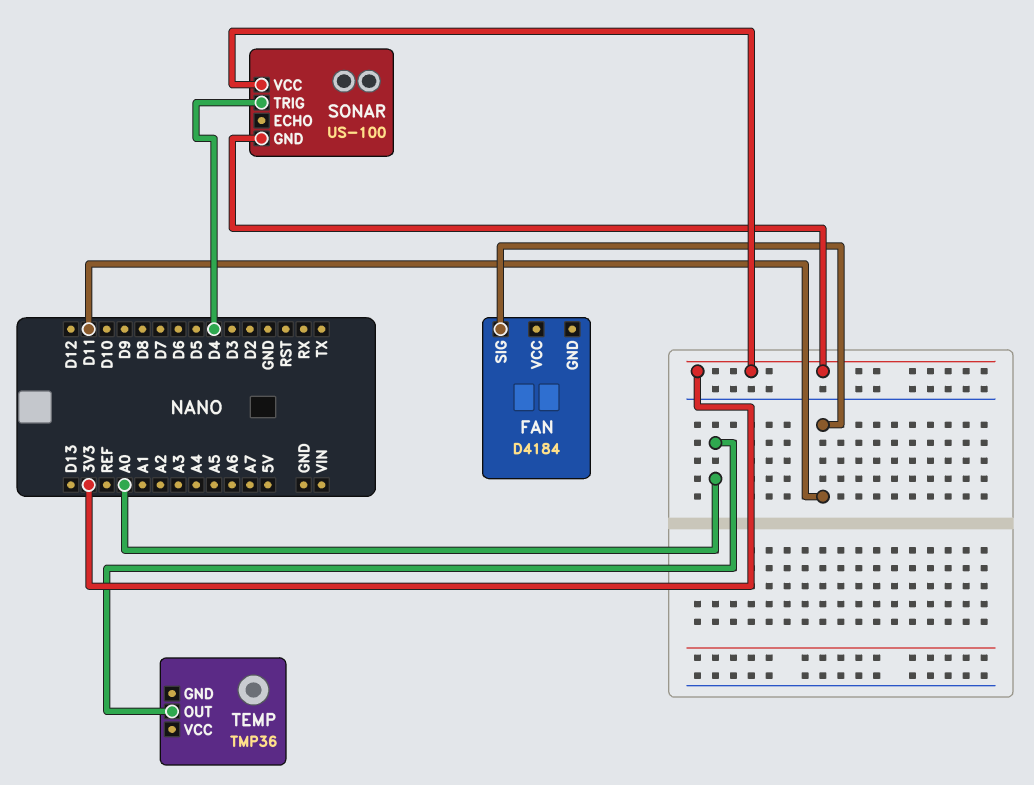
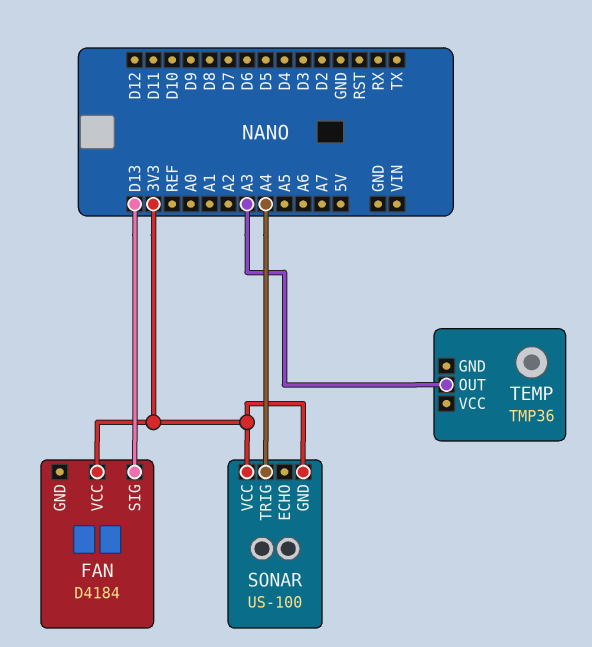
FAN pin SIG: D11 -> D13
FAN pin VCC: none -> 3V3
SONAR pin TRIG: D4 -> A4
TEMP pin OUT: A0 -> A3

